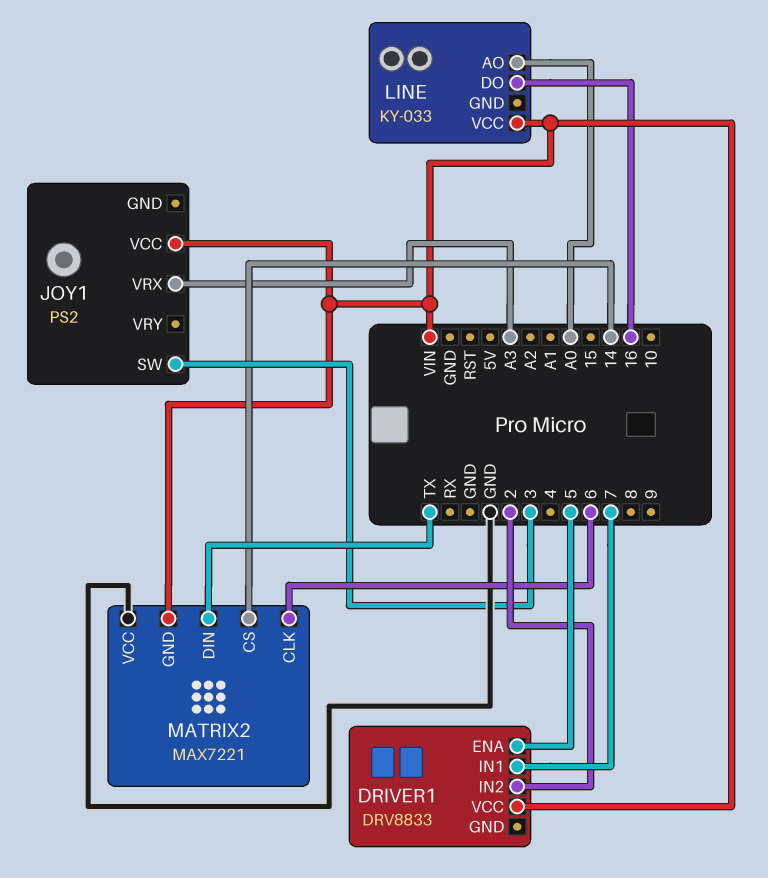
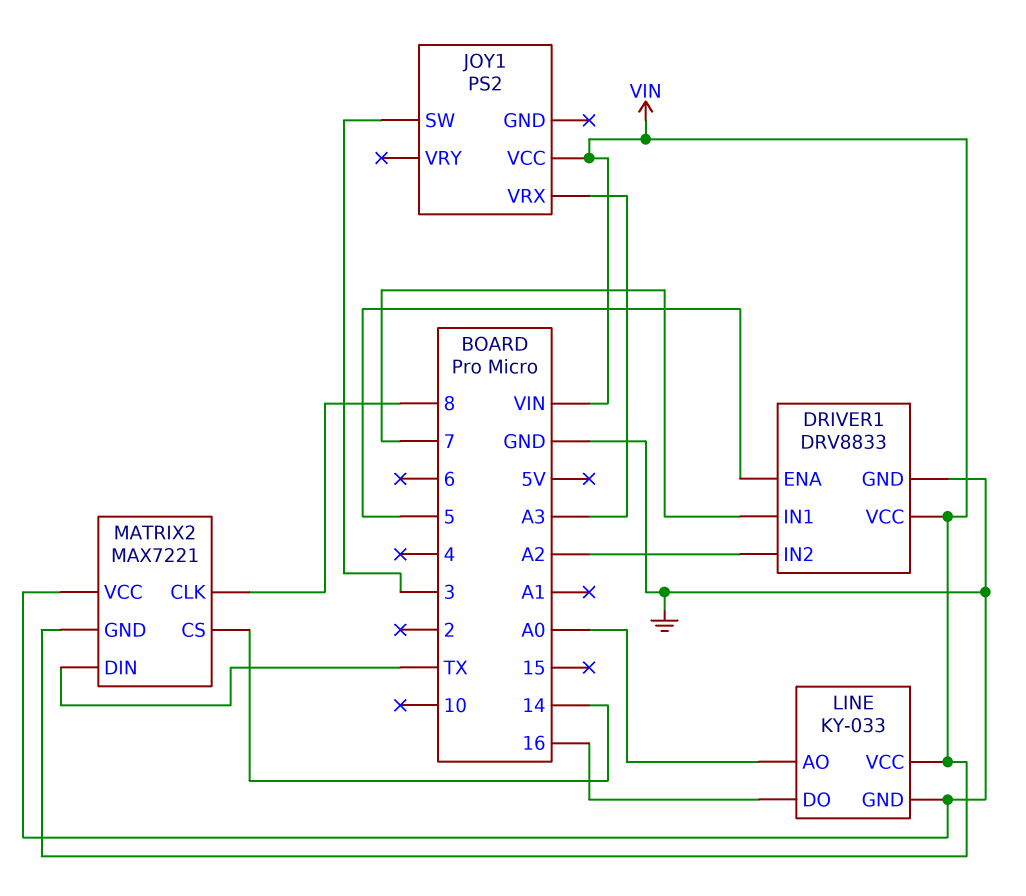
DRIVER1 pin GND: none -> GND
DRIVER1 pin IN2: 2 -> A2
LINE pin GND: none -> GND
MATRIX2 pin CLK: 6 -> 8

